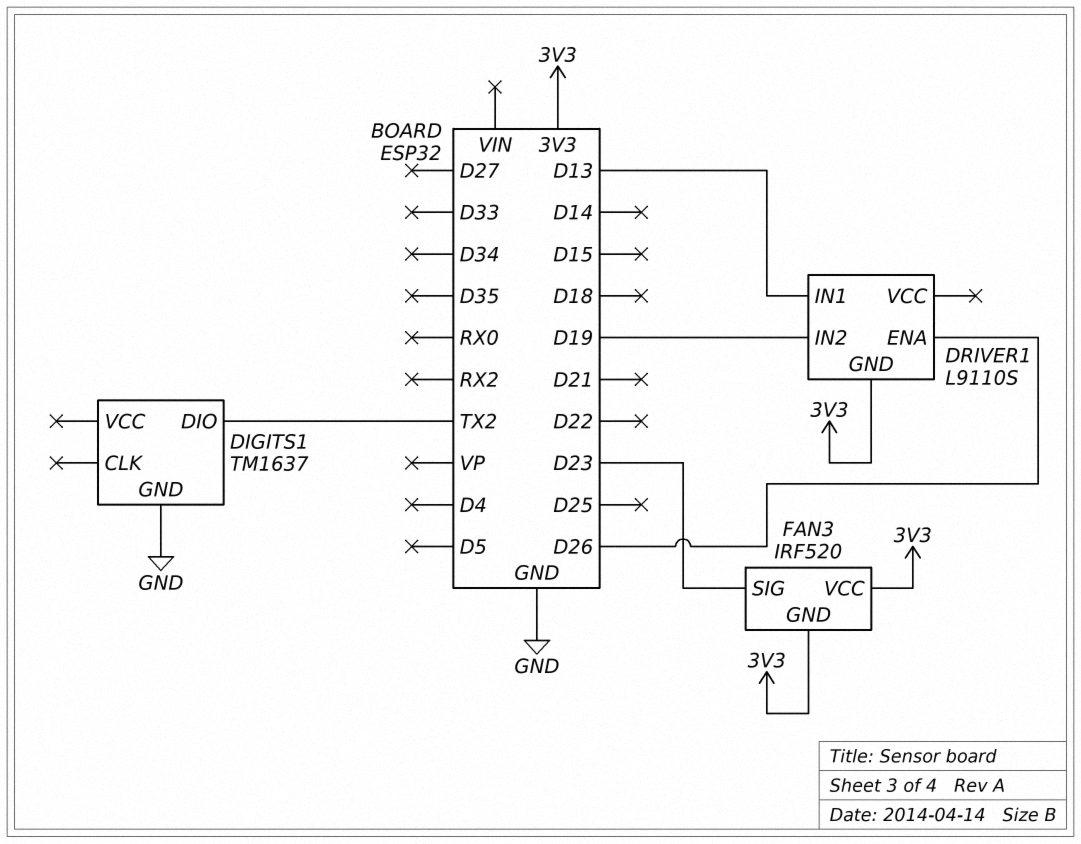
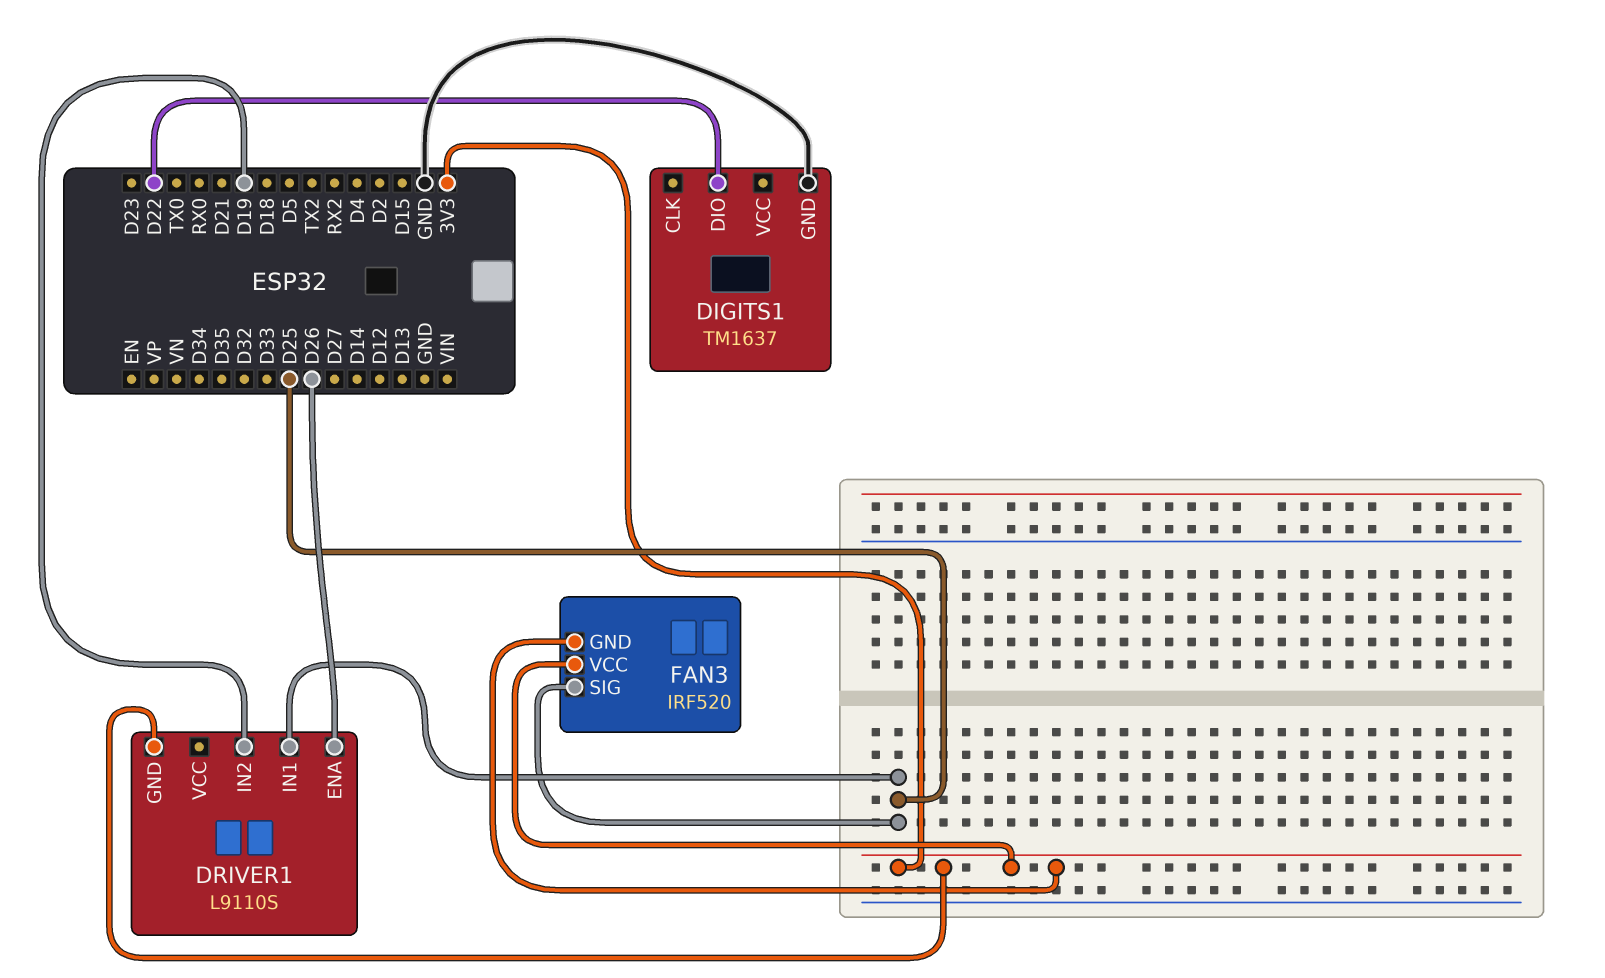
DIGITS1 pin DIO: TX2 -> D22
DRIVER1 pin IN1: D13 -> D25
FAN3 pin SIG: D23 -> D25

